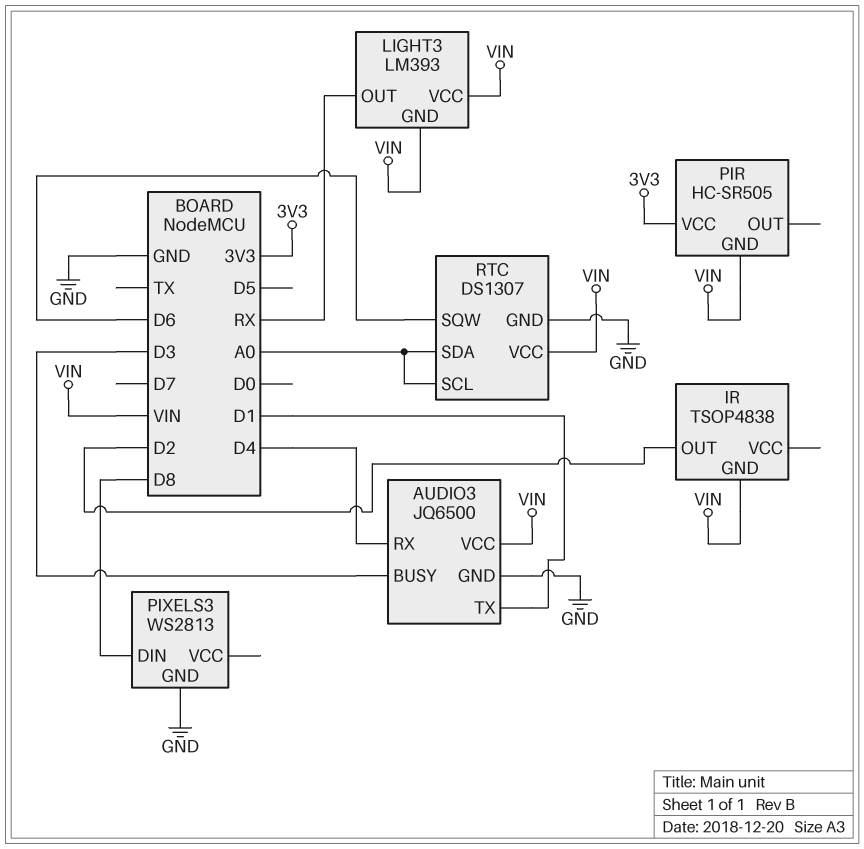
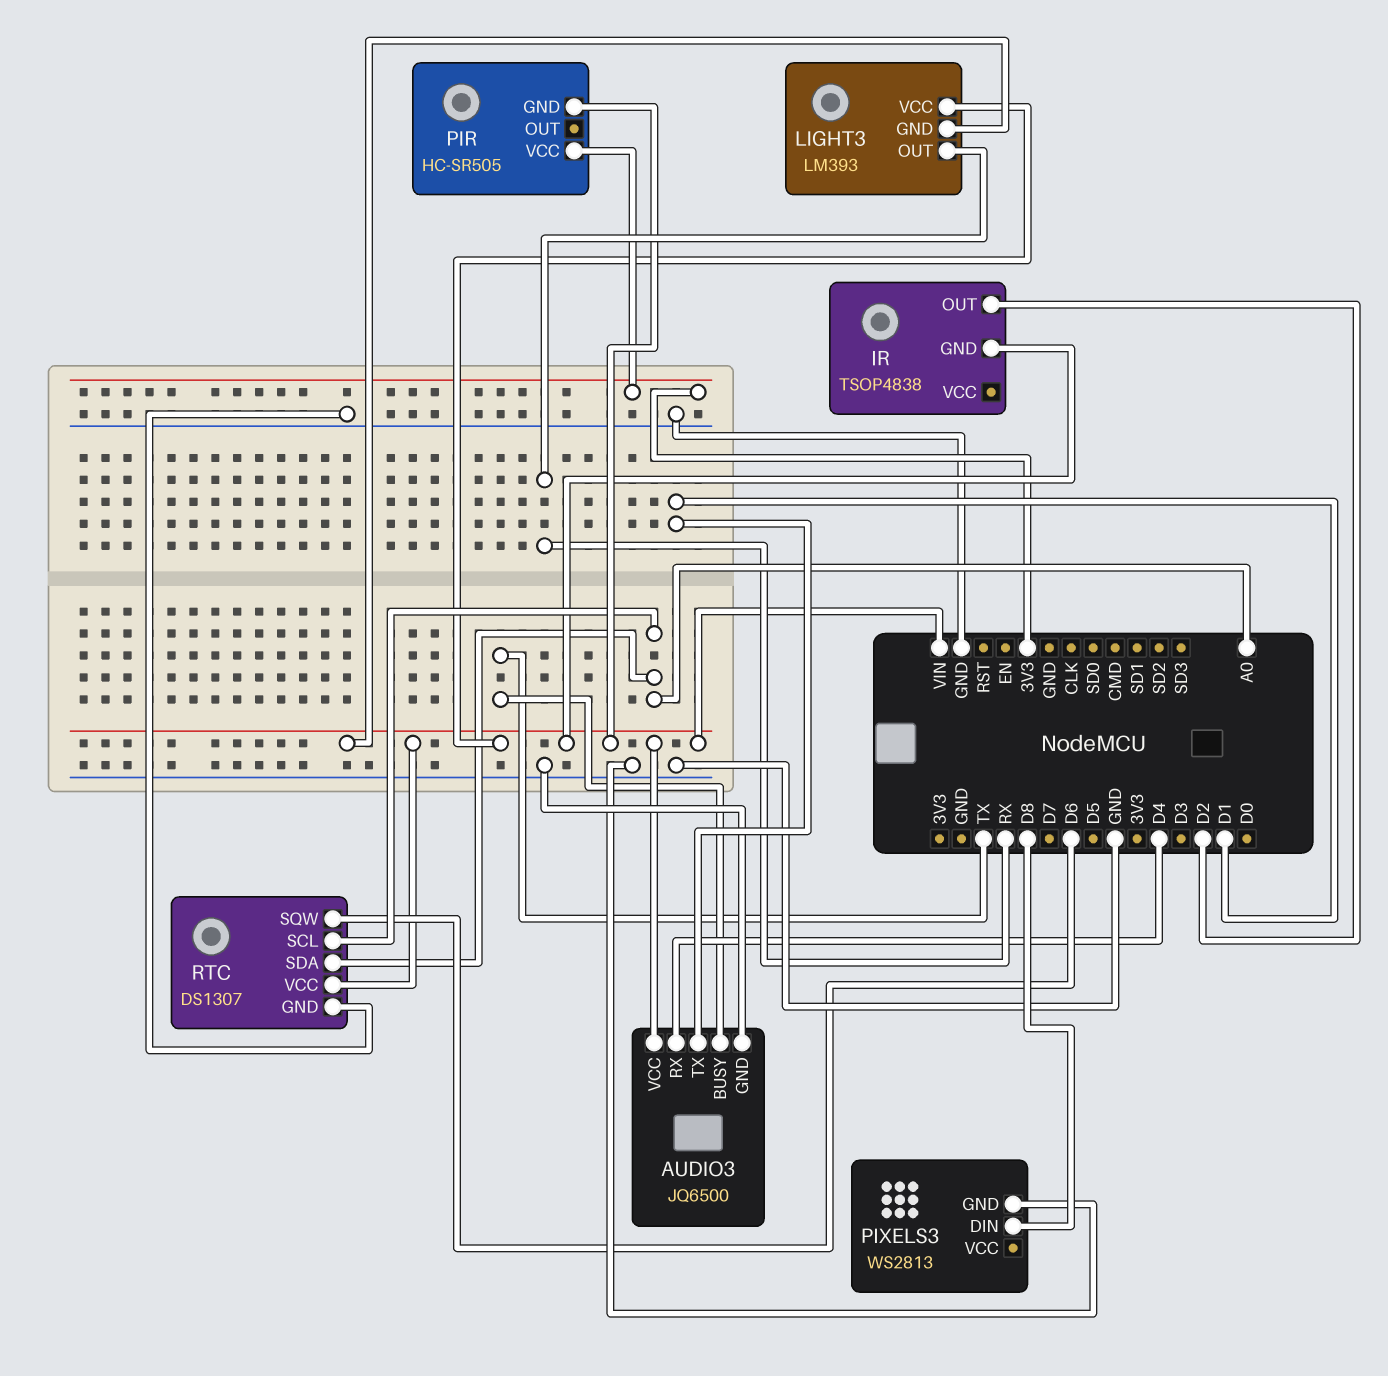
AUDIO3 pin BUSY: D3 -> TX

